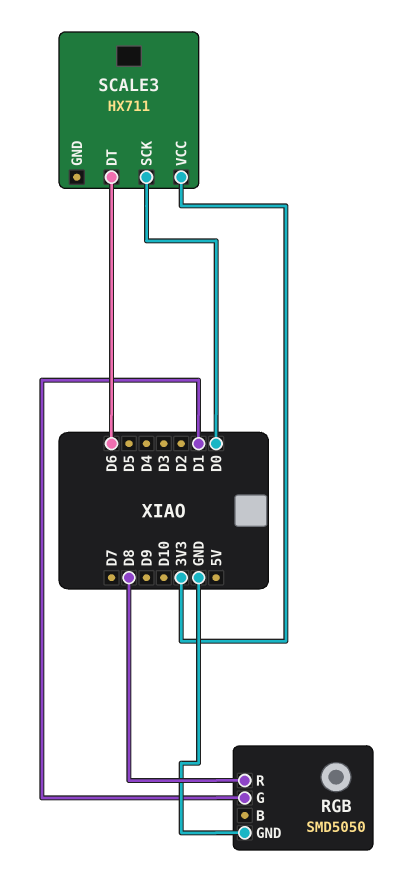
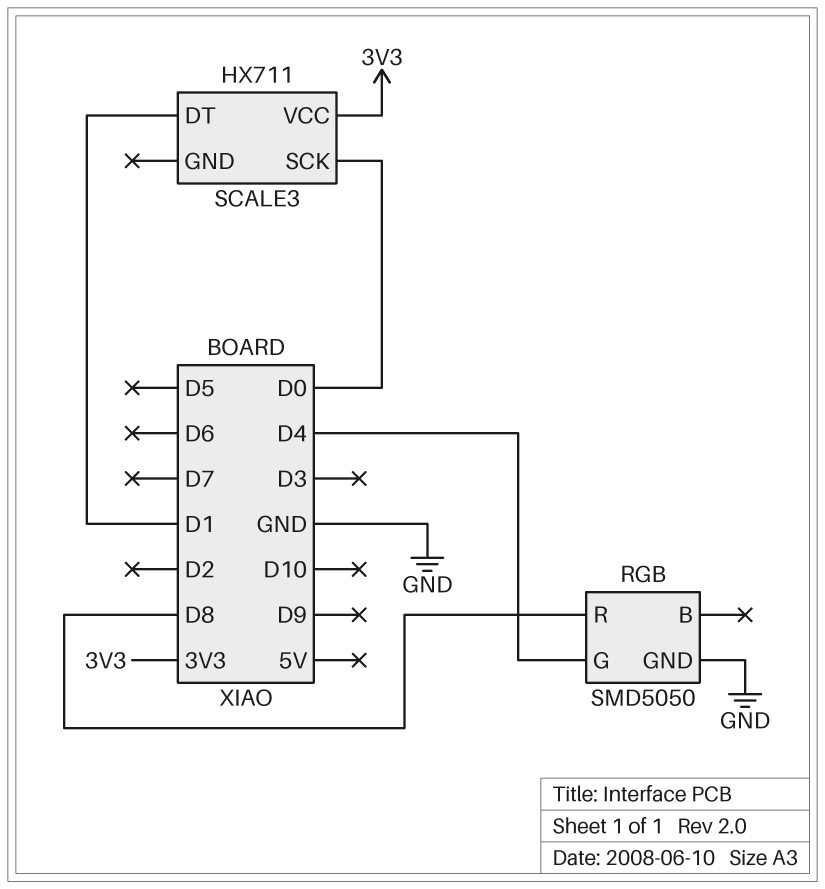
RGB pin G: D1 -> D4
SCALE3 pin DT: D6 -> D1

